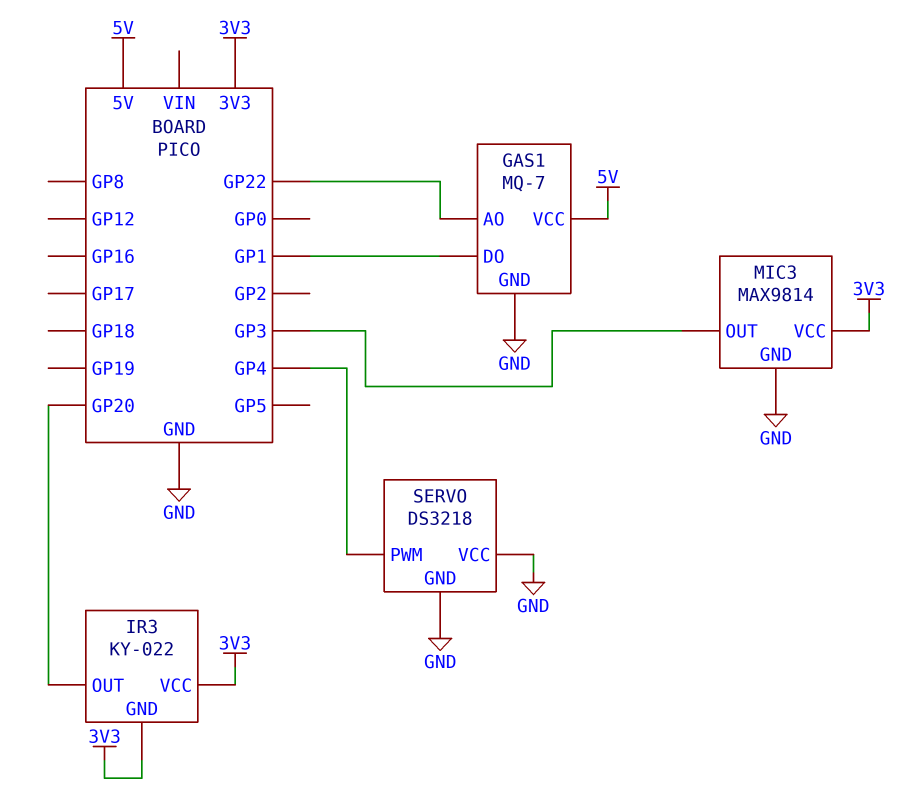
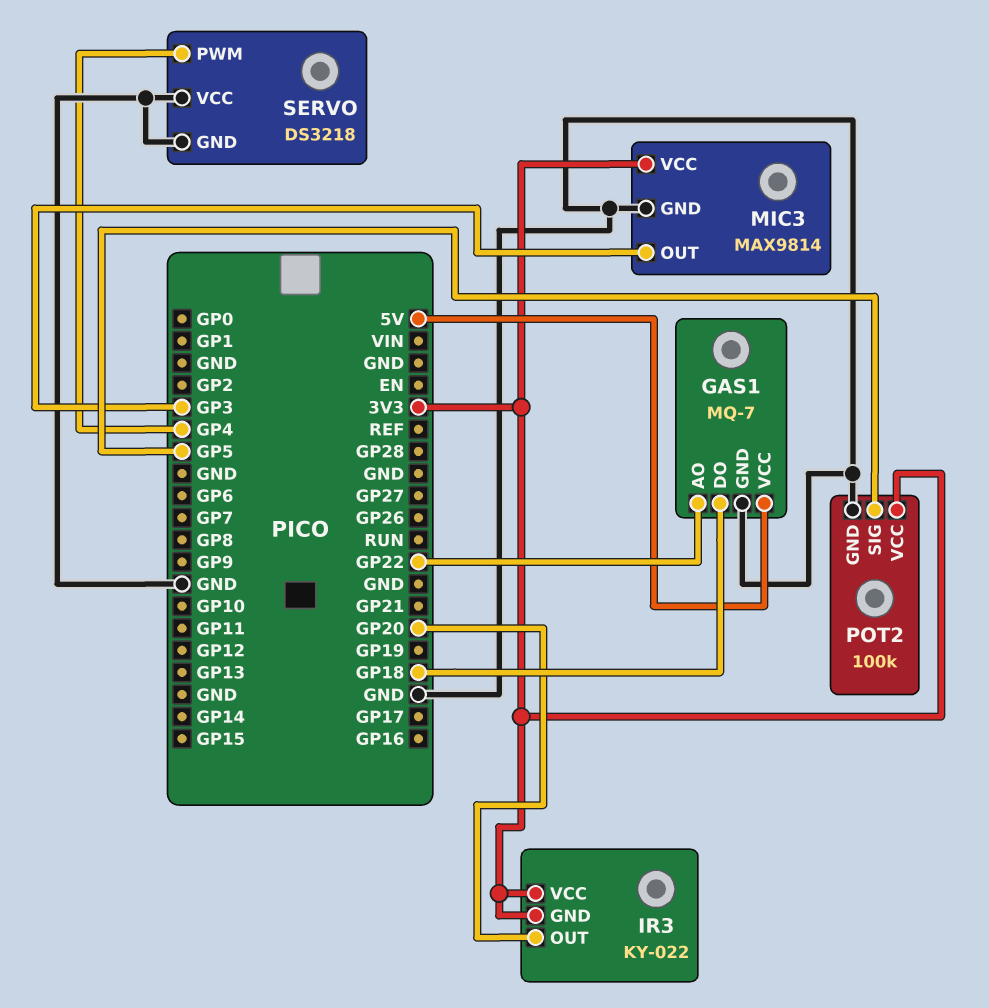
GAS1 pin DO: GP1 -> GP18
POT2: none -> 100k
POT2 pin GND: none -> GND
POT2 pin SIG: none -> GP5
POT2 pin VCC: none -> 3V3

